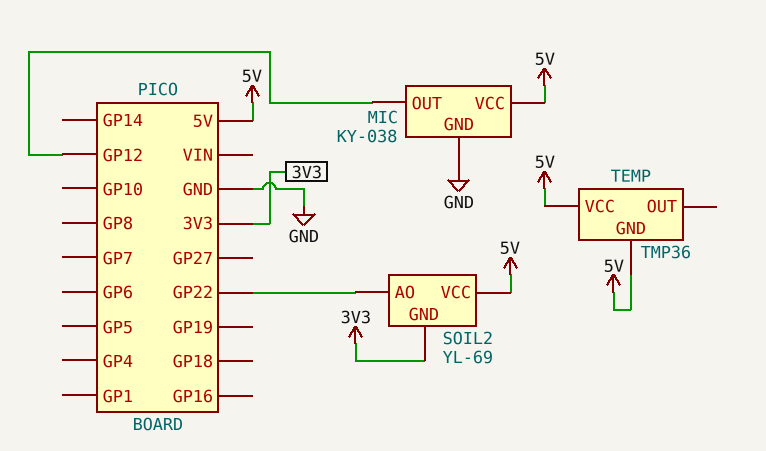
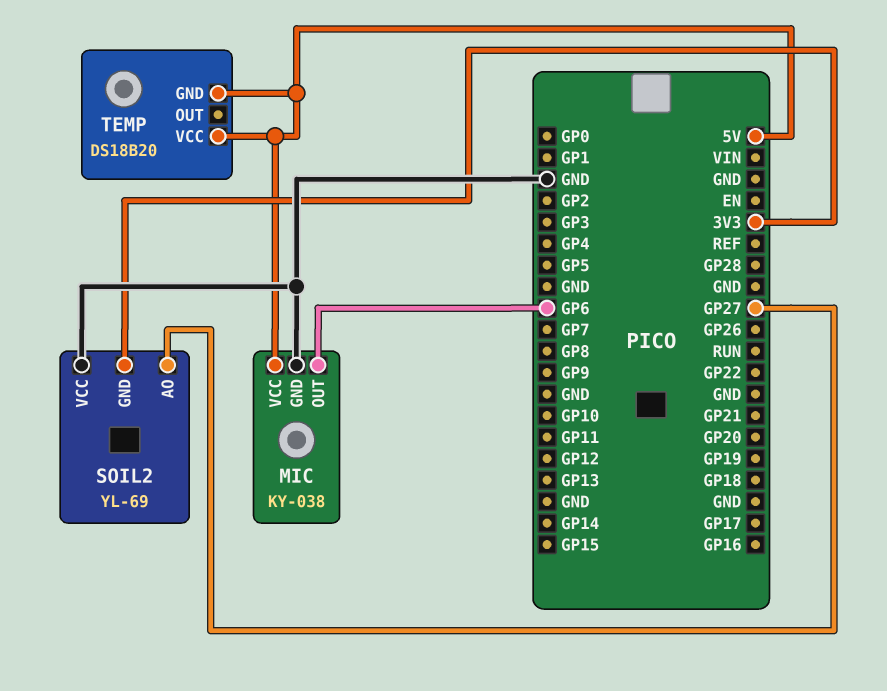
MIC pin OUT: GP12 -> GP6
SOIL2 pin AO: GP22 -> GP27
SOIL2 pin VCC: 5V -> GND
TEMP: TMP36 -> DS18B20

